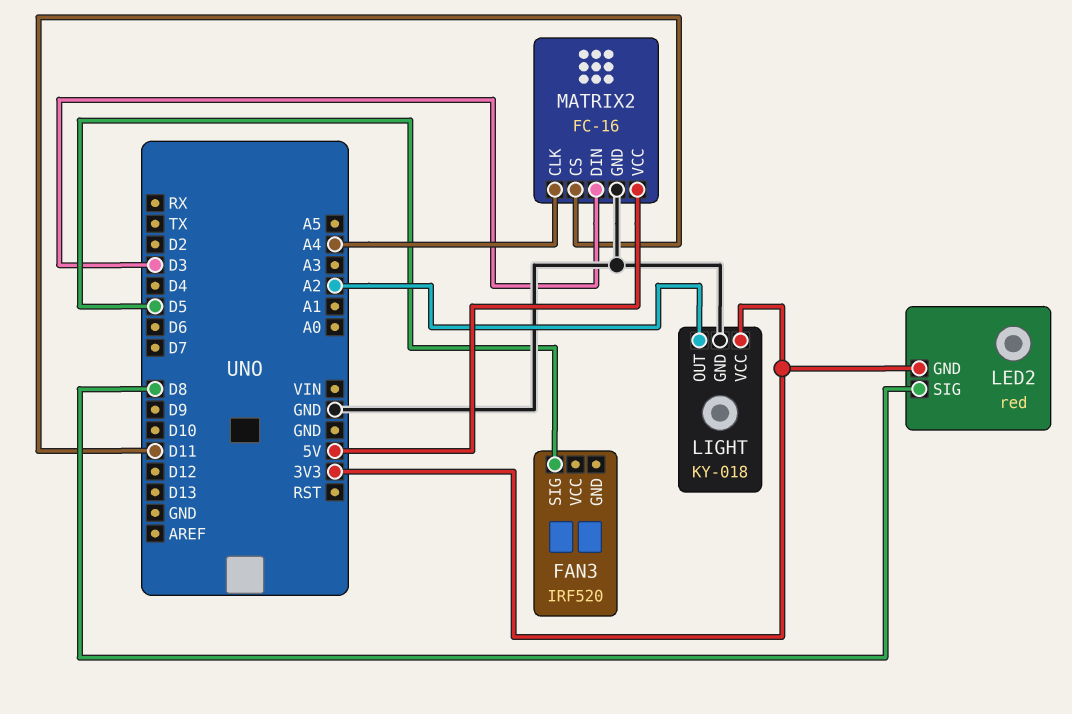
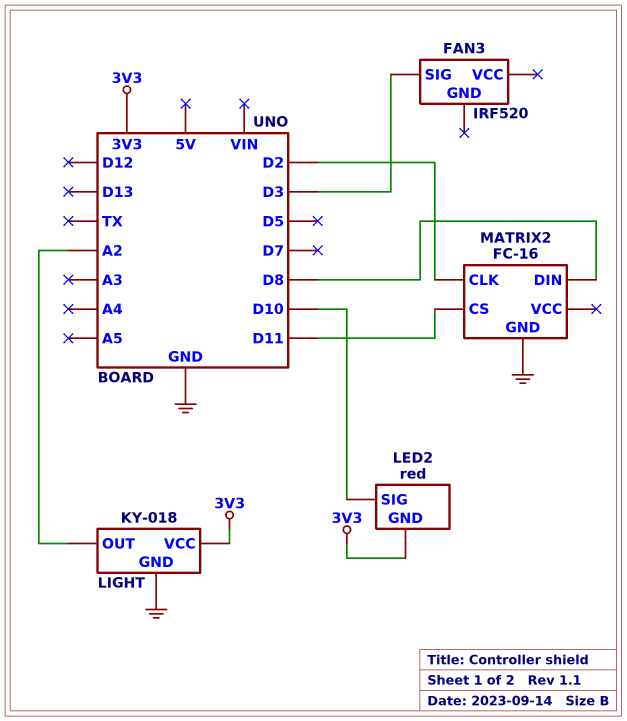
FAN3 pin SIG: D5 -> D3
LED2 pin SIG: D8 -> D10
MATRIX2 pin CLK: A4 -> D2
MATRIX2 pin DIN: D3 -> D8
MATRIX2 pin VCC: 5V -> none

